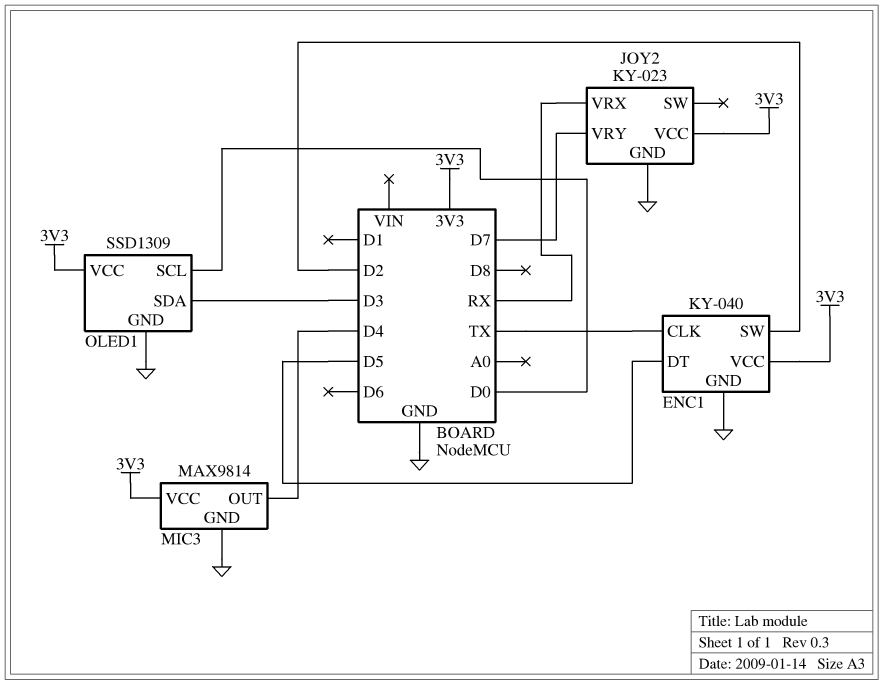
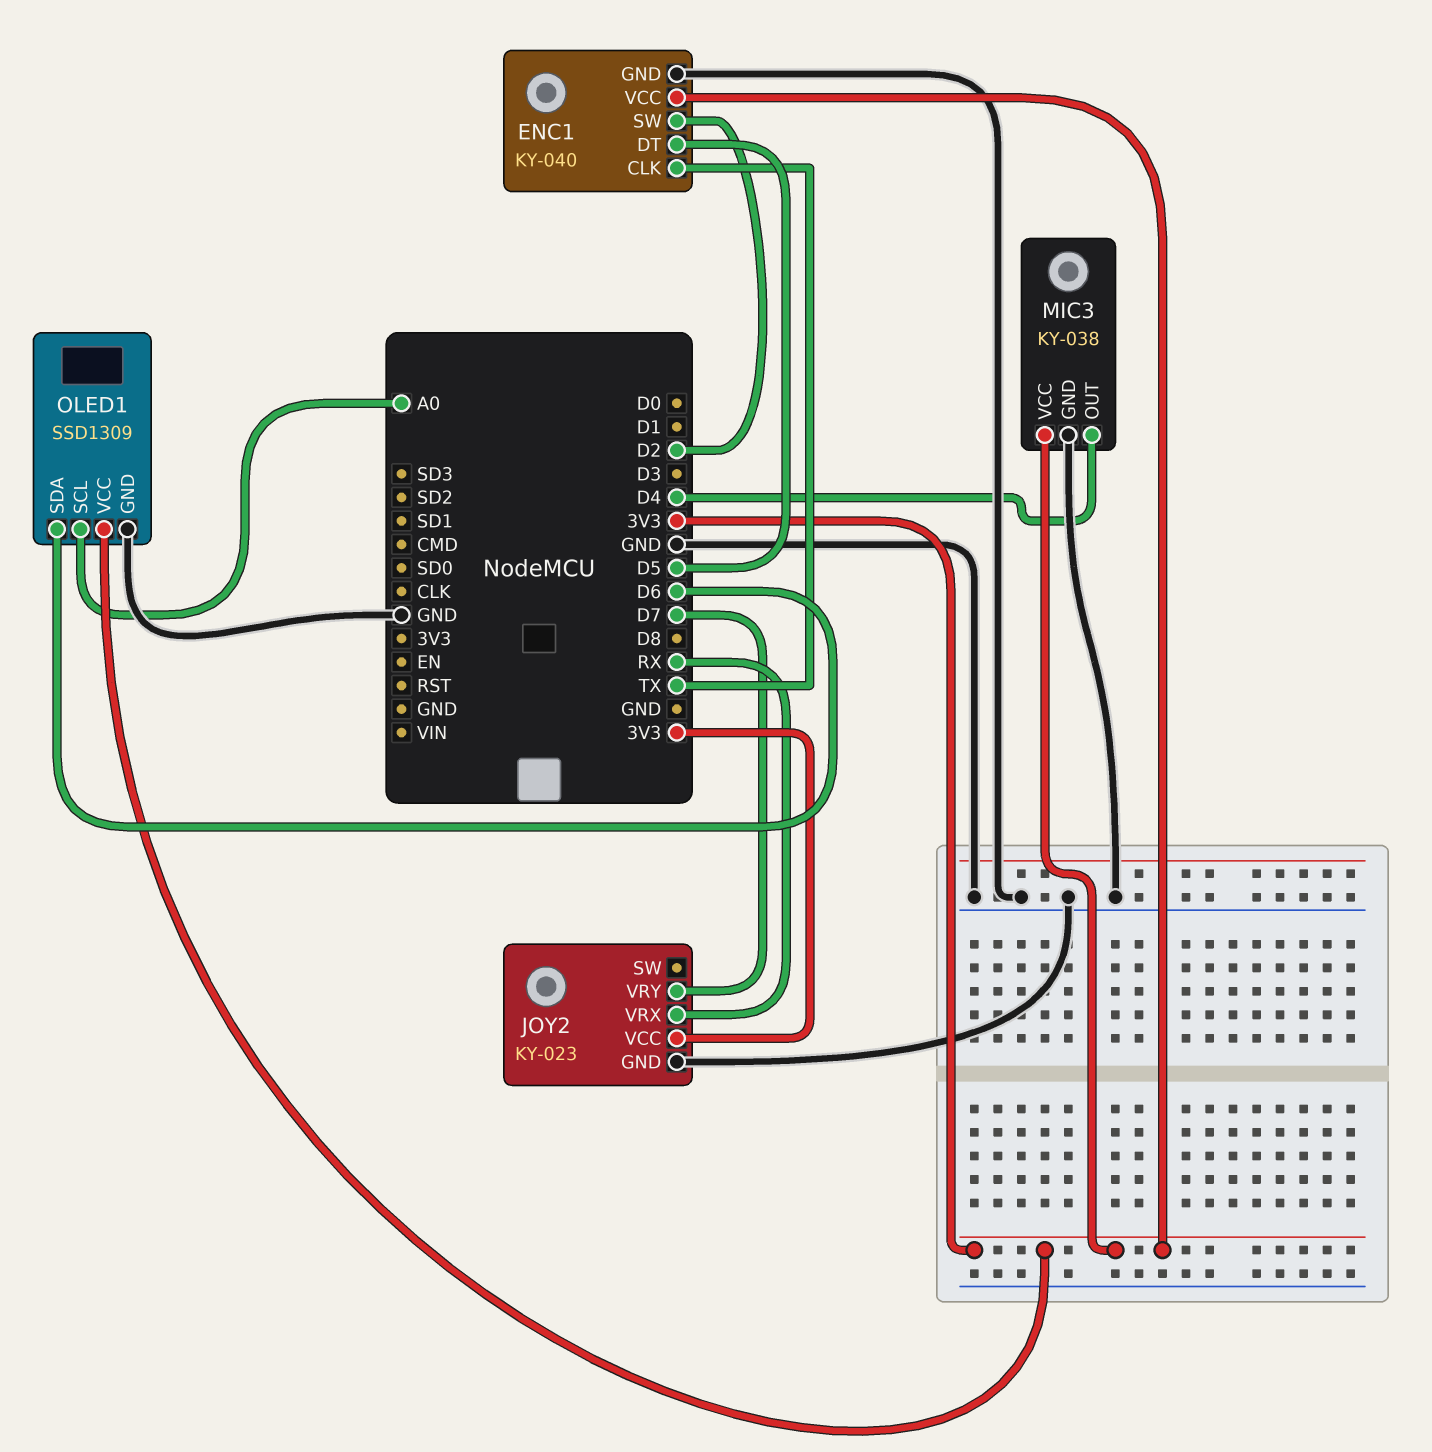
MIC3: MAX9814 -> KY-038
OLED1 pin SCL: D0 -> A0
OLED1 pin SDA: D3 -> D6

